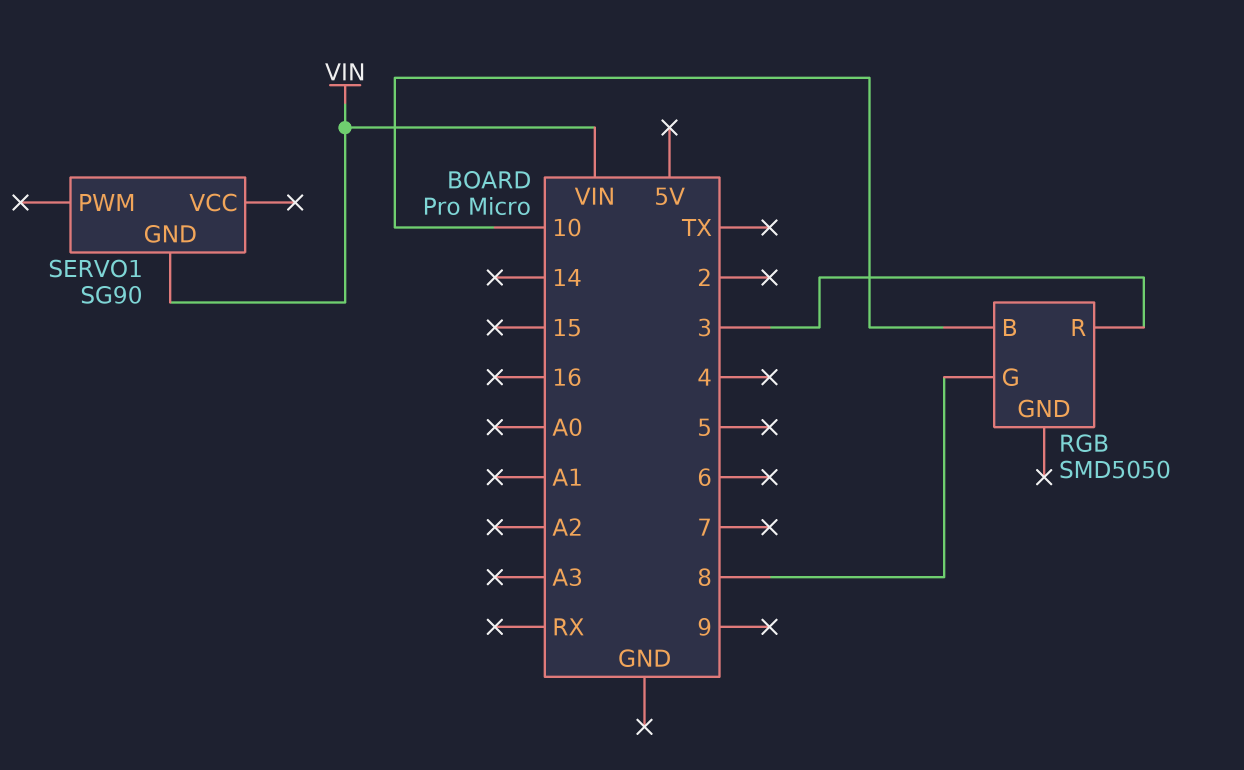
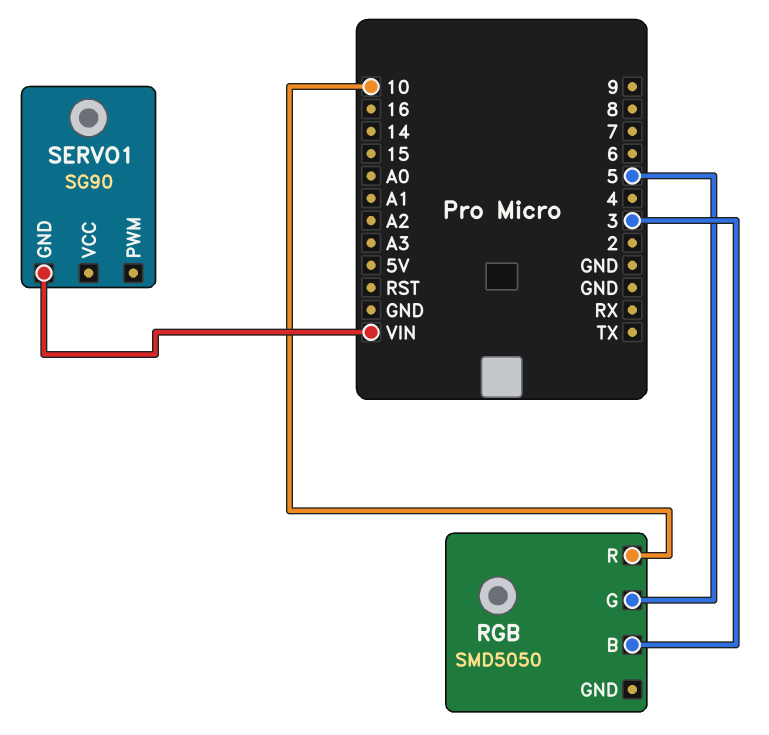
RGB pin B: 10 -> 3
RGB pin G: 8 -> 5
RGB pin R: 3 -> 10

